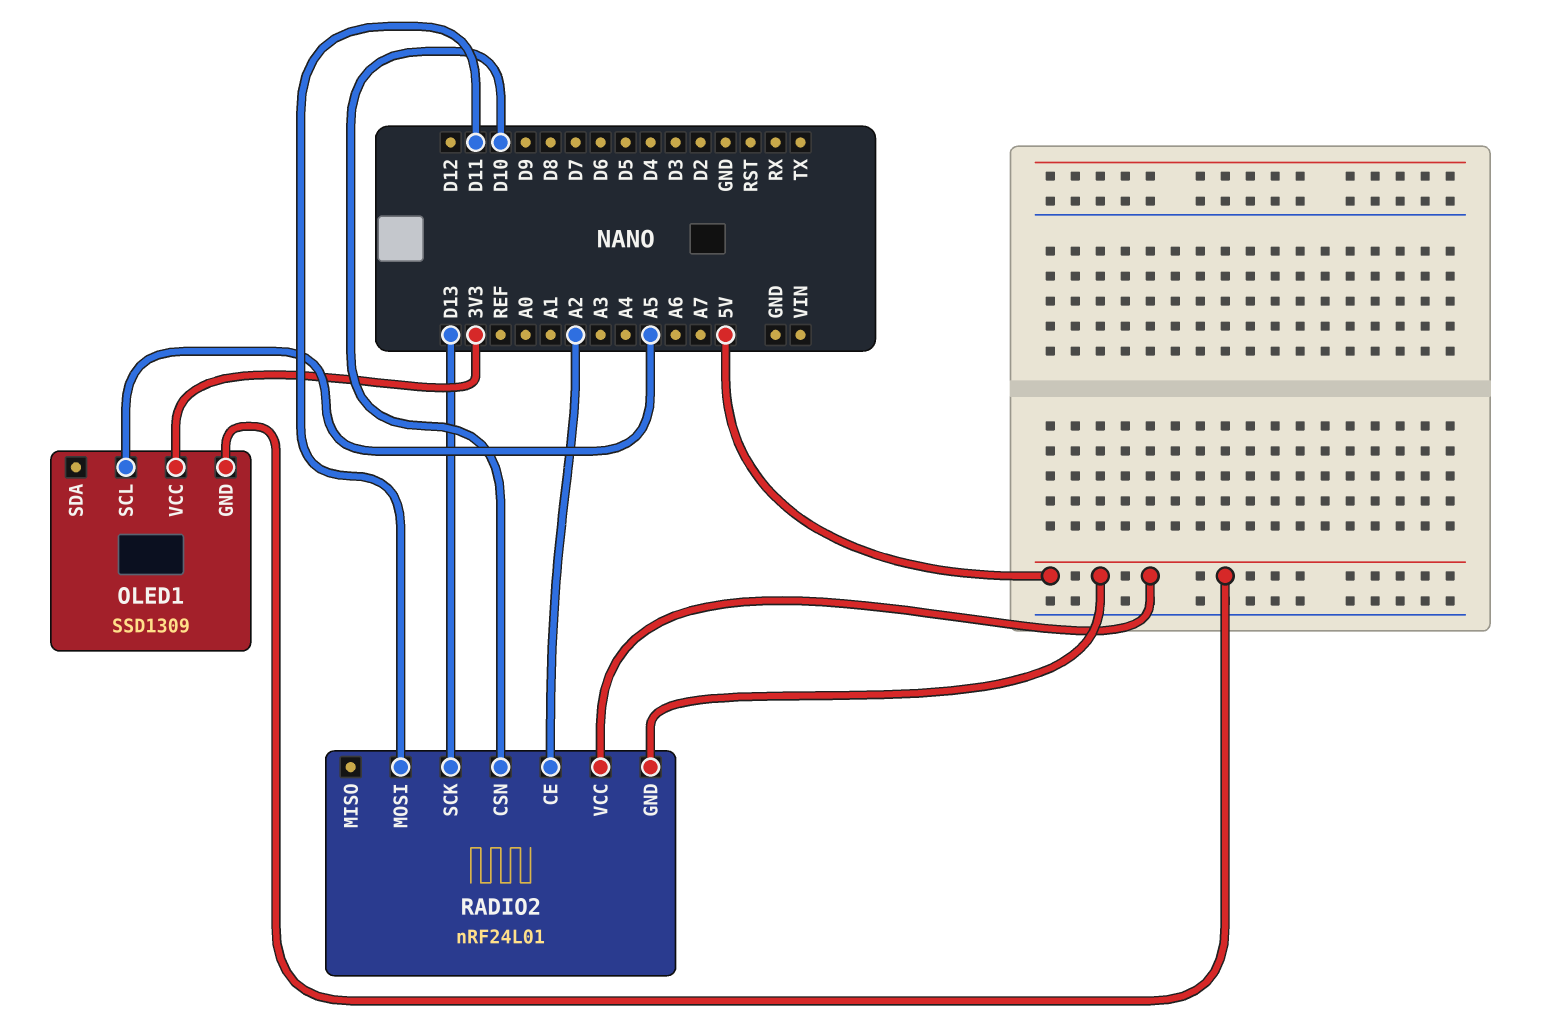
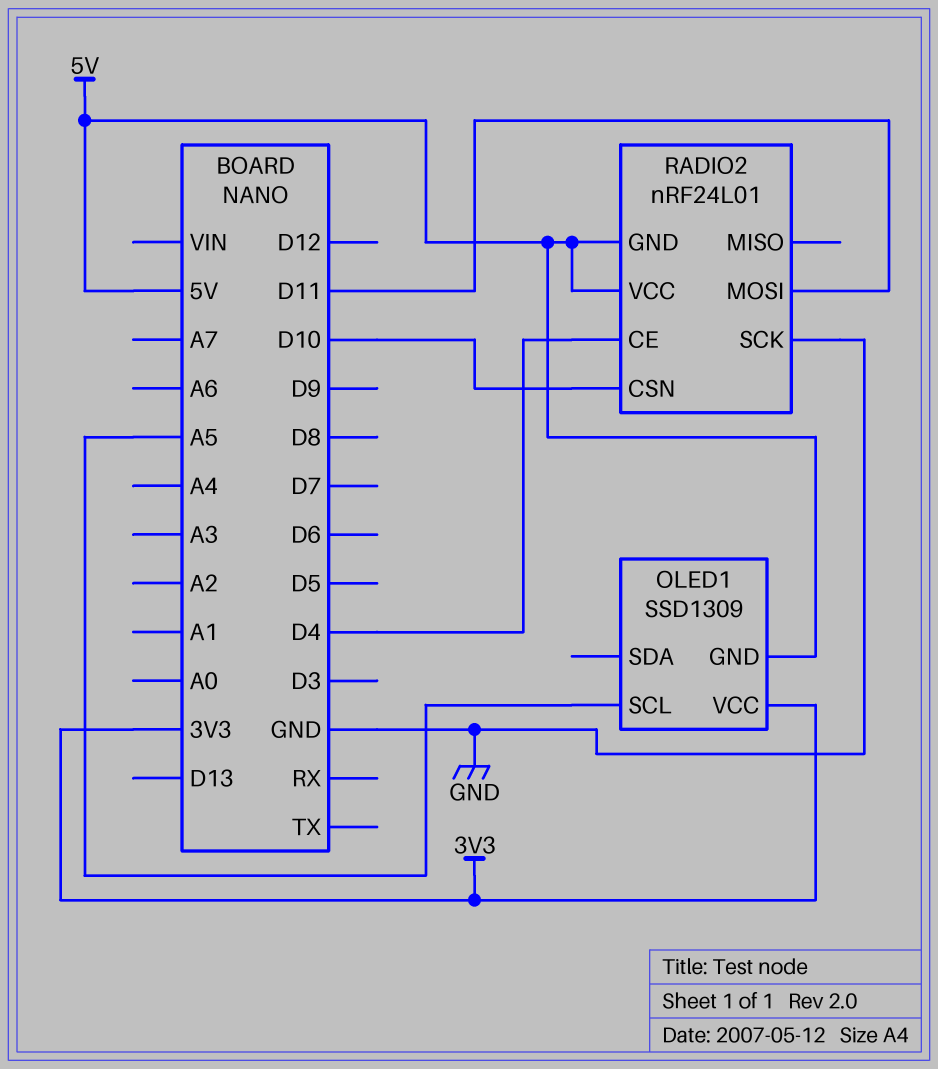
RADIO2 pin CE: A2 -> D4
RADIO2 pin SCK: D13 -> GND

